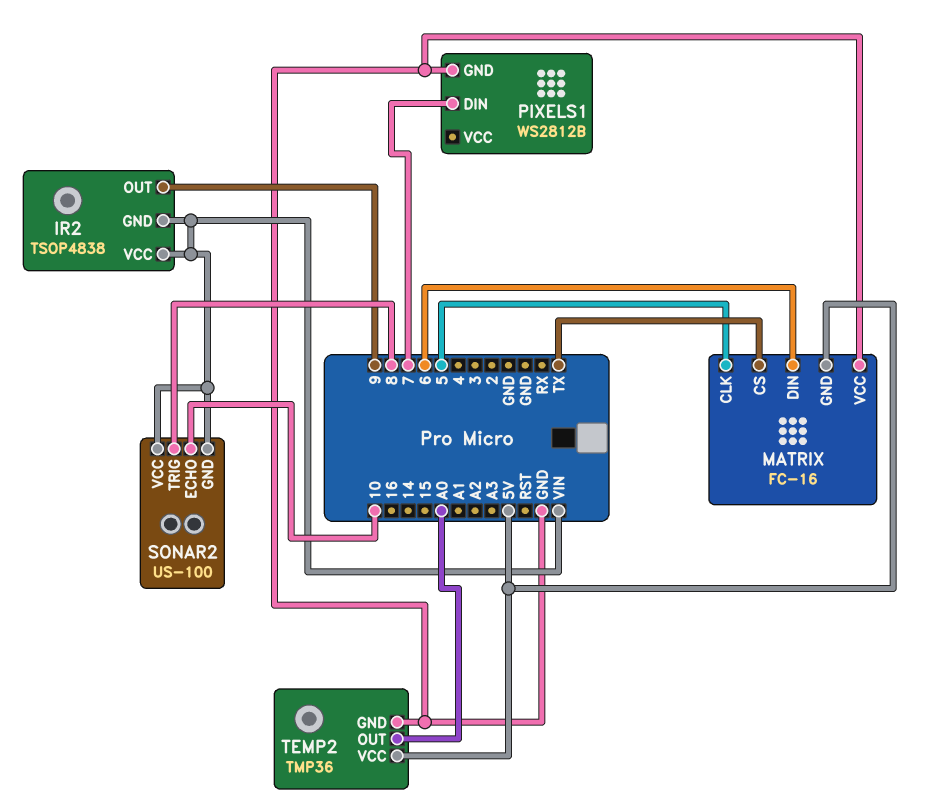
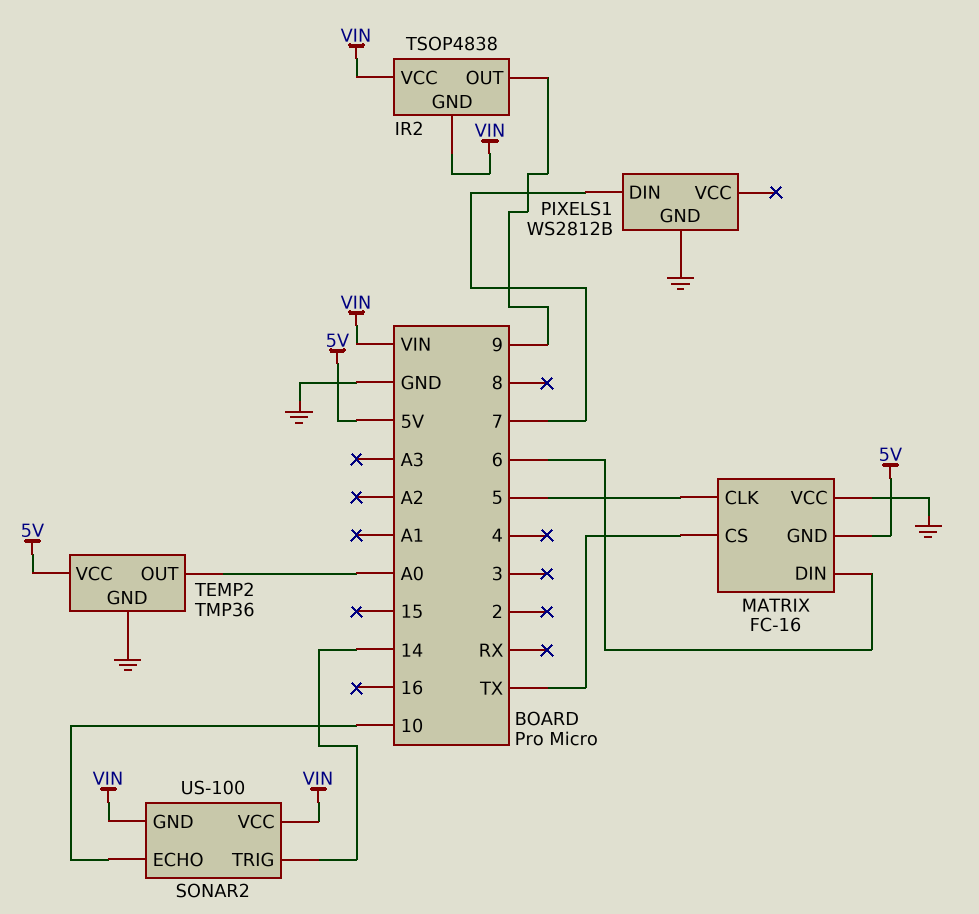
SONAR2 pin TRIG: 8 -> 14

